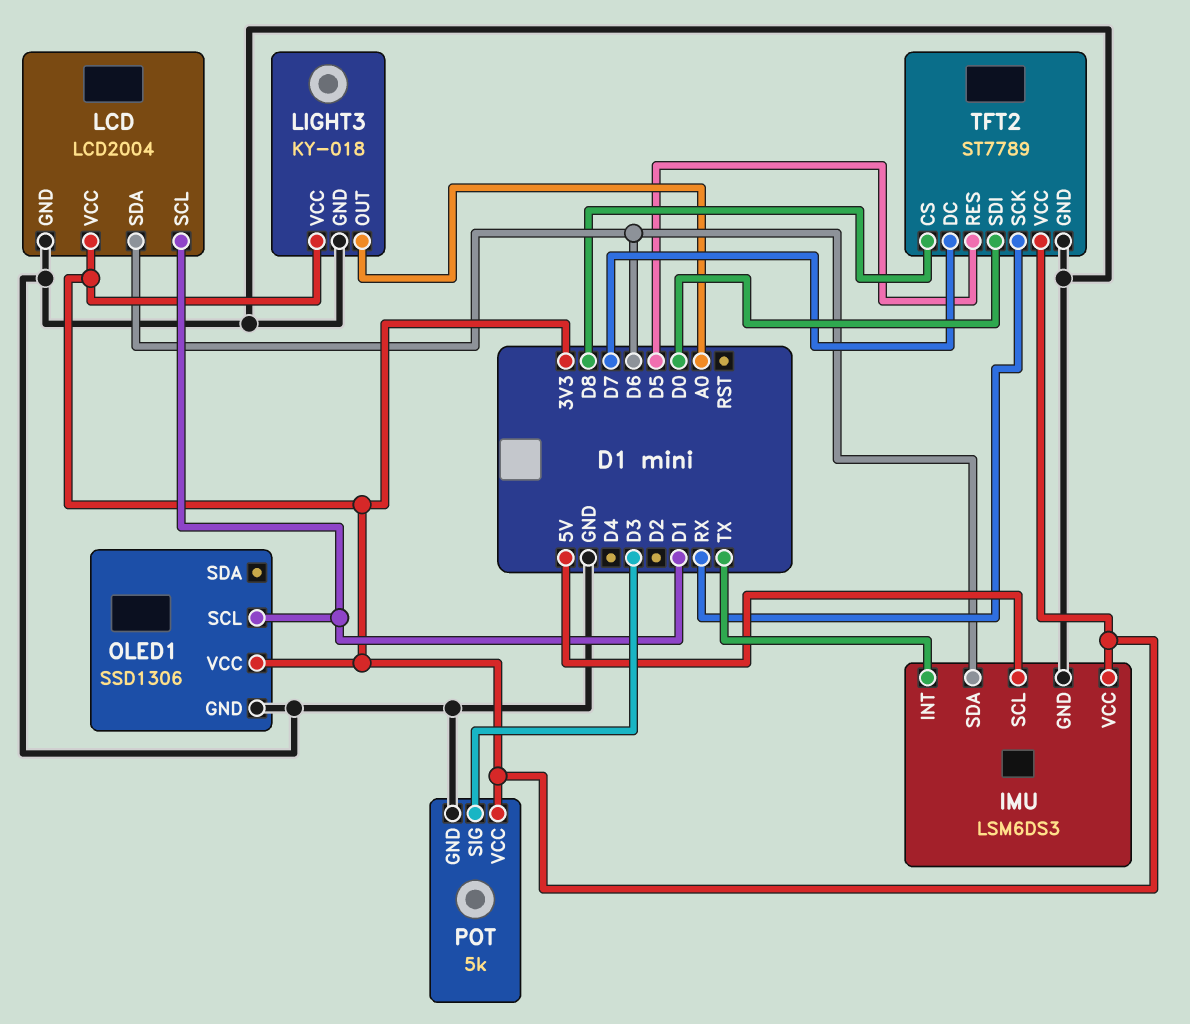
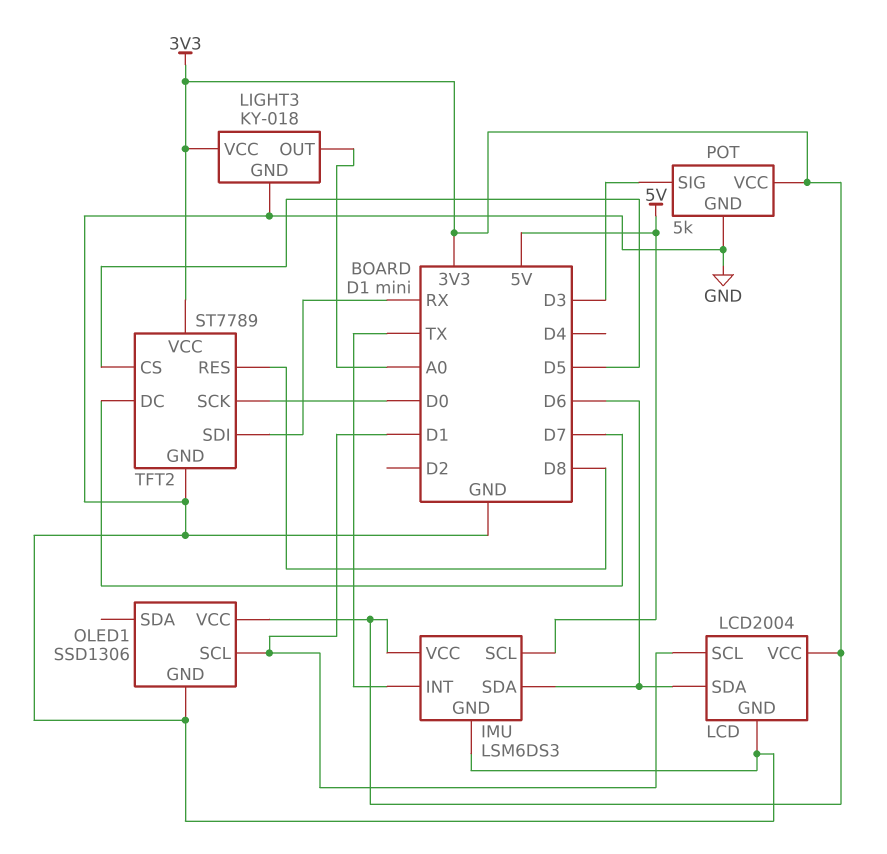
TFT2 pin CS: D8 -> D5
TFT2 pin RES: D5 -> D8
TFT2 pin SCK: RX -> D0
TFT2 pin SDI: D0 -> RX

